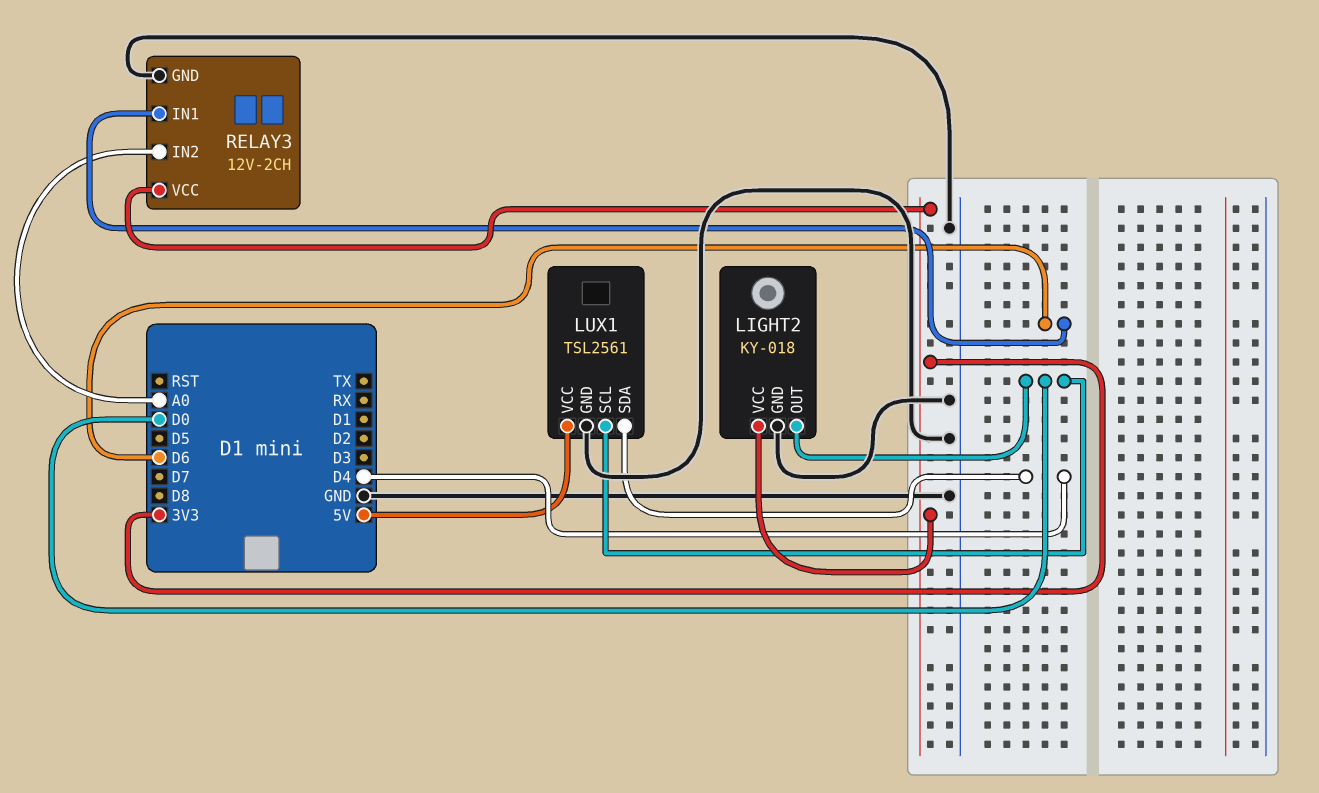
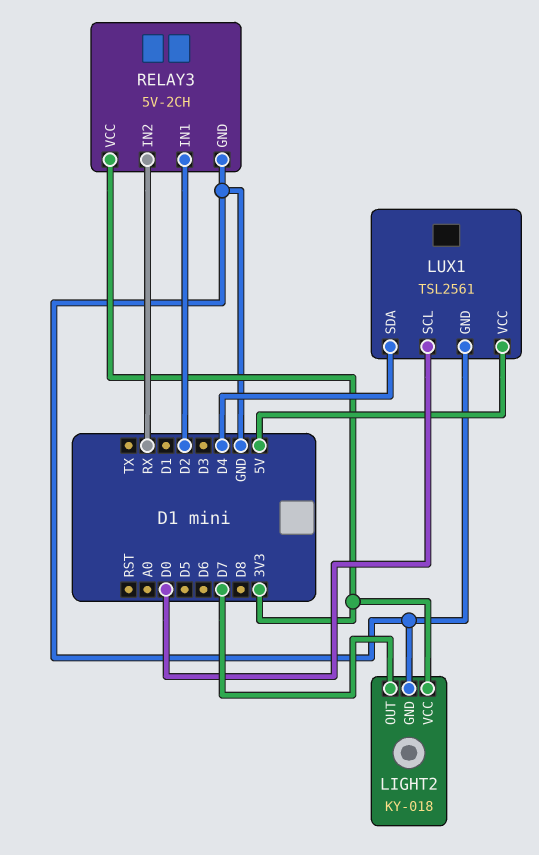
LIGHT2 pin OUT: D0 -> D7
RELAY3: 12V-2CH -> 5V-2CH
RELAY3 pin IN1: D6 -> D2
RELAY3 pin IN2: A0 -> RX

